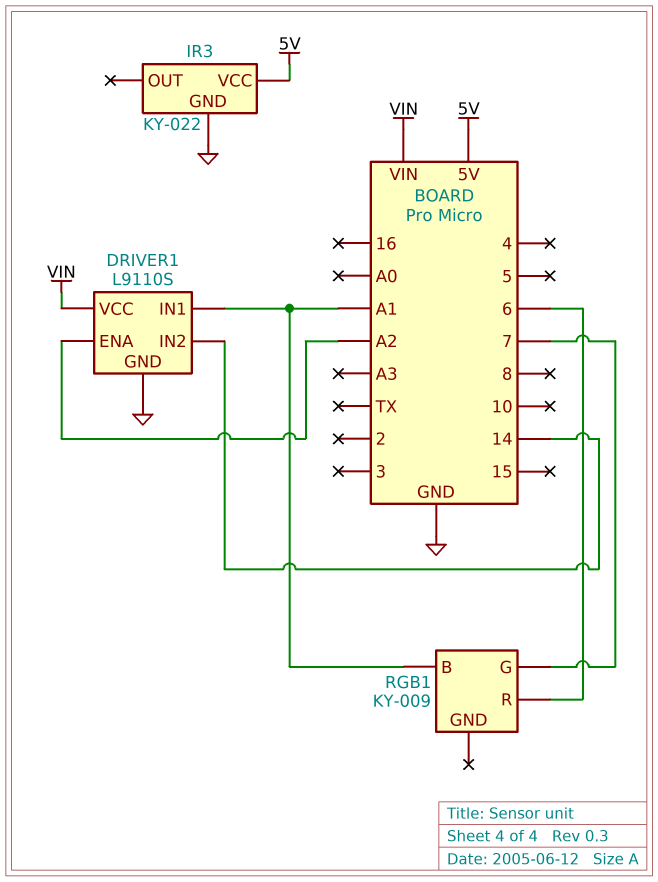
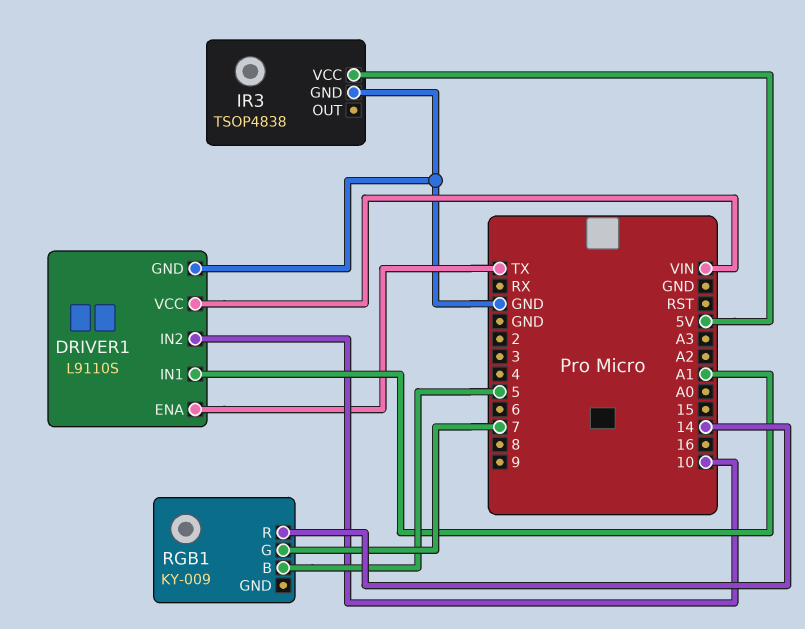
DRIVER1 pin ENA: A2 -> TX
DRIVER1 pin IN2: 14 -> 10
IR3: KY-022 -> TSOP4838
RGB1 pin B: A1 -> 5
RGB1 pin R: 6 -> 14

